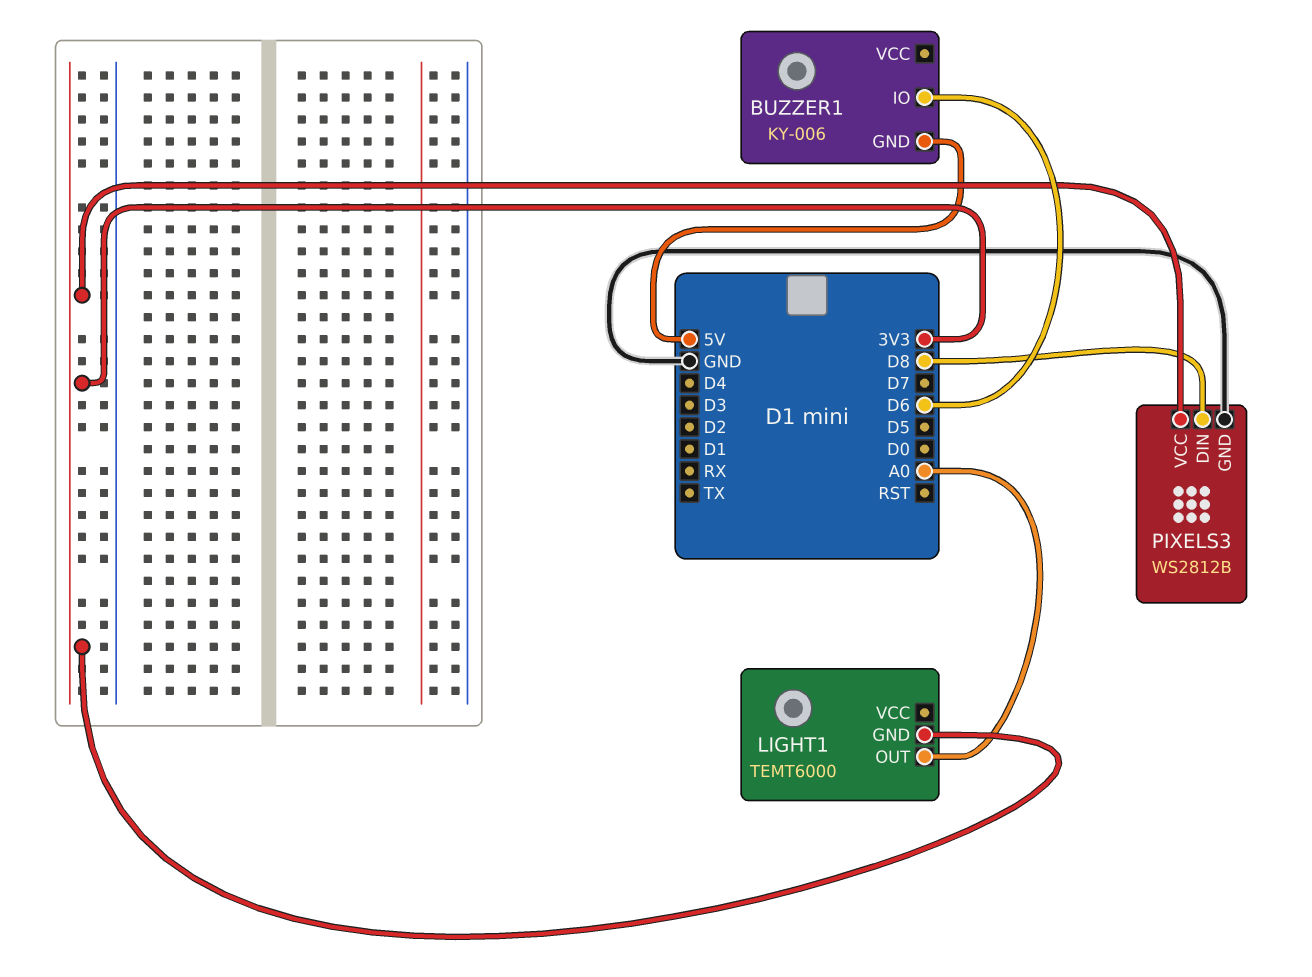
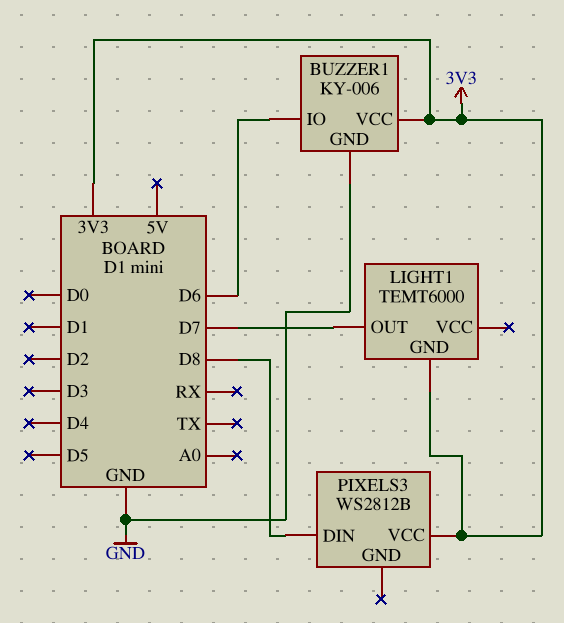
BUZZER1 pin GND: 5V -> GND
BUZZER1 pin VCC: none -> 3V3
LIGHT1 pin OUT: A0 -> D7
PIXELS3 pin GND: GND -> none

